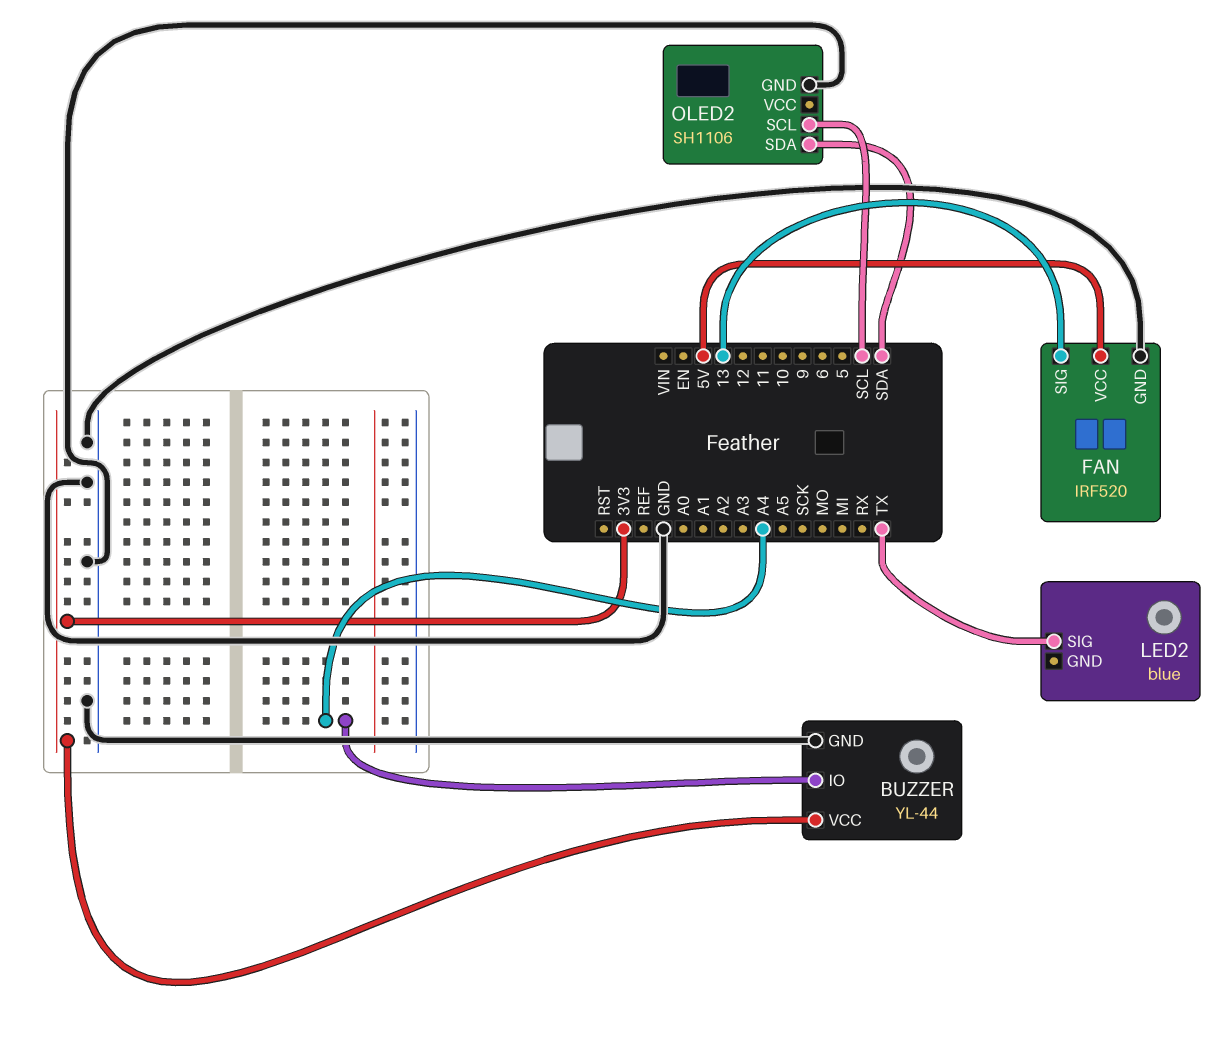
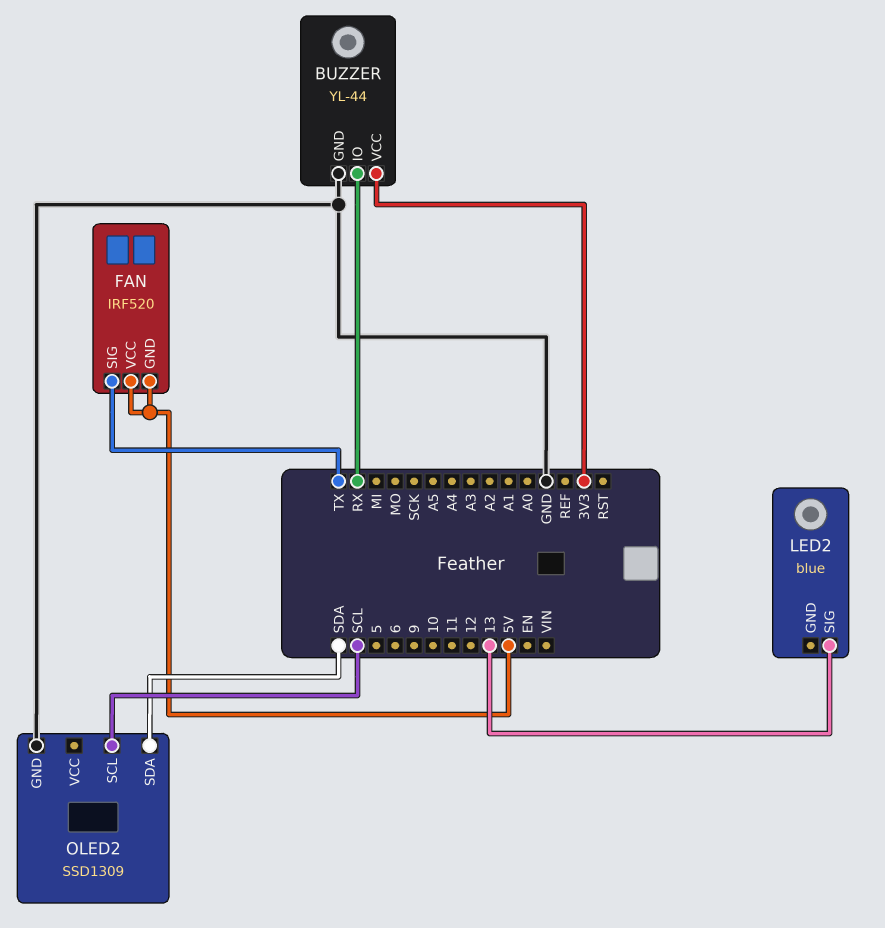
BUZZER pin IO: A4 -> RX
FAN pin GND: GND -> 5V
FAN pin SIG: 13 -> TX
LED2 pin SIG: TX -> 13
OLED2: SH1106 -> SSD1309

